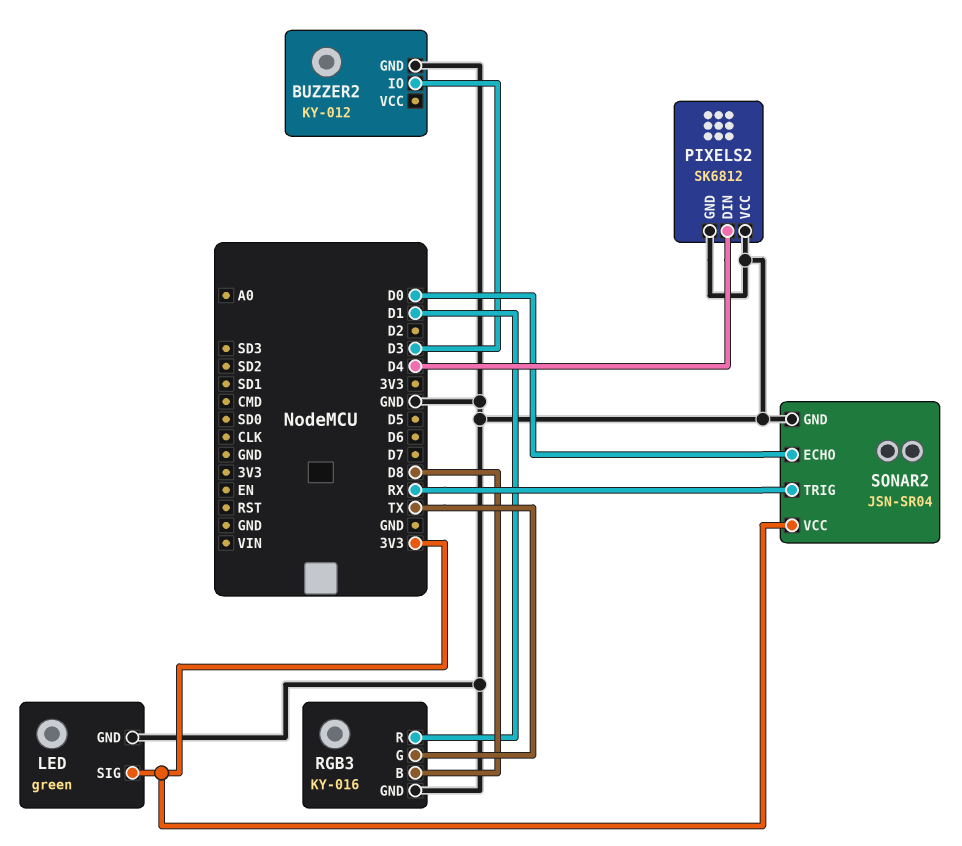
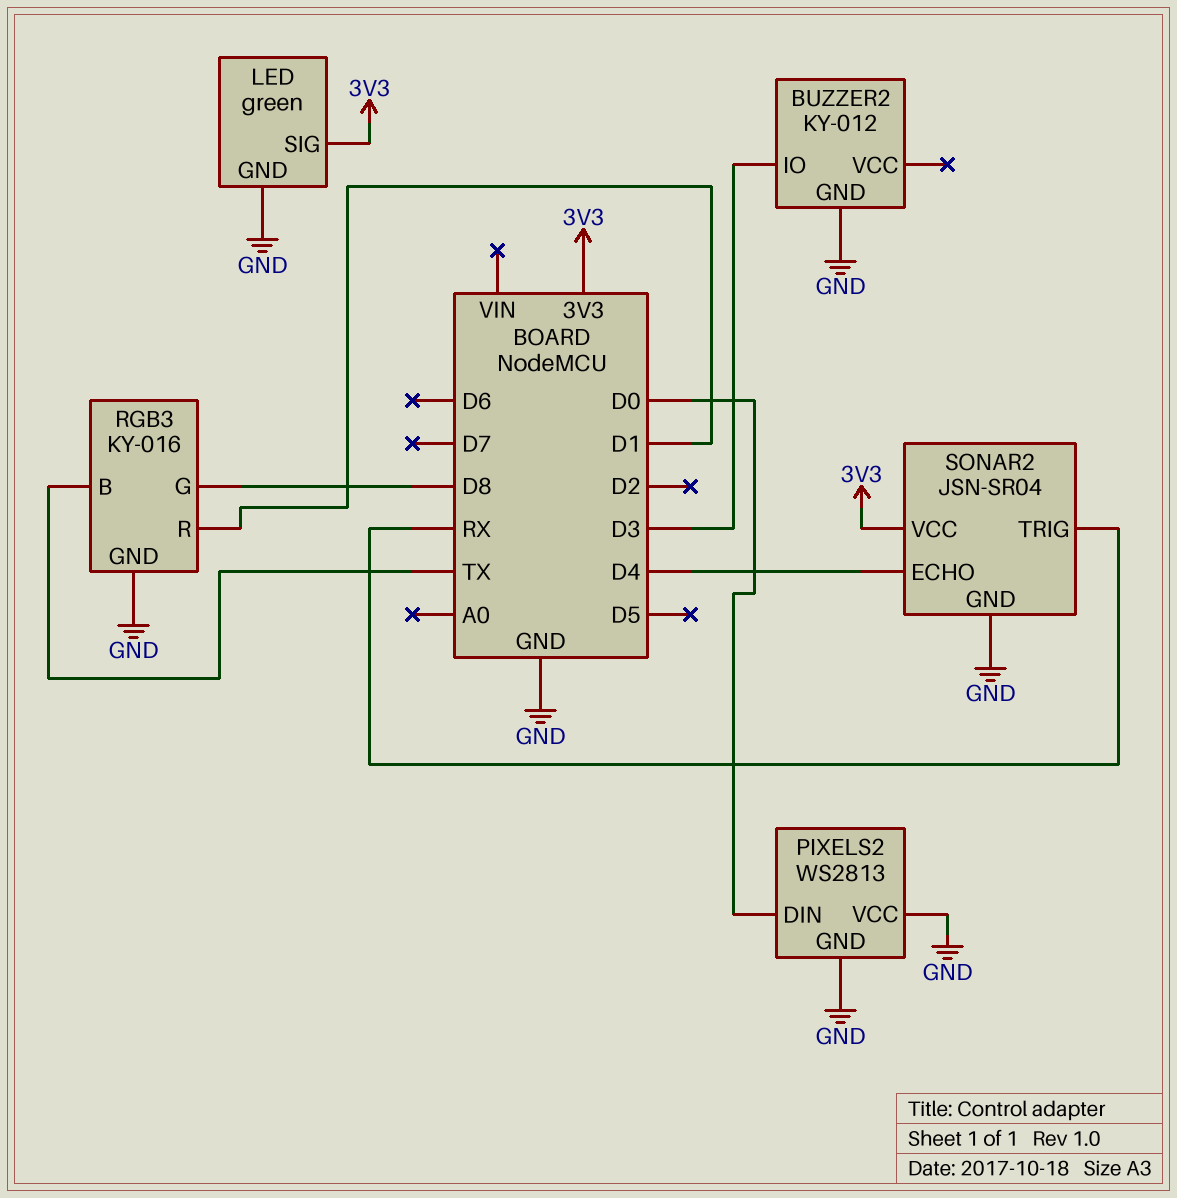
PIXELS2: SK6812 -> WS2813
PIXELS2 pin DIN: D4 -> D0
RGB3 pin B: D8 -> TX
RGB3 pin G: TX -> D8
SONAR2 pin ECHO: D0 -> D4

